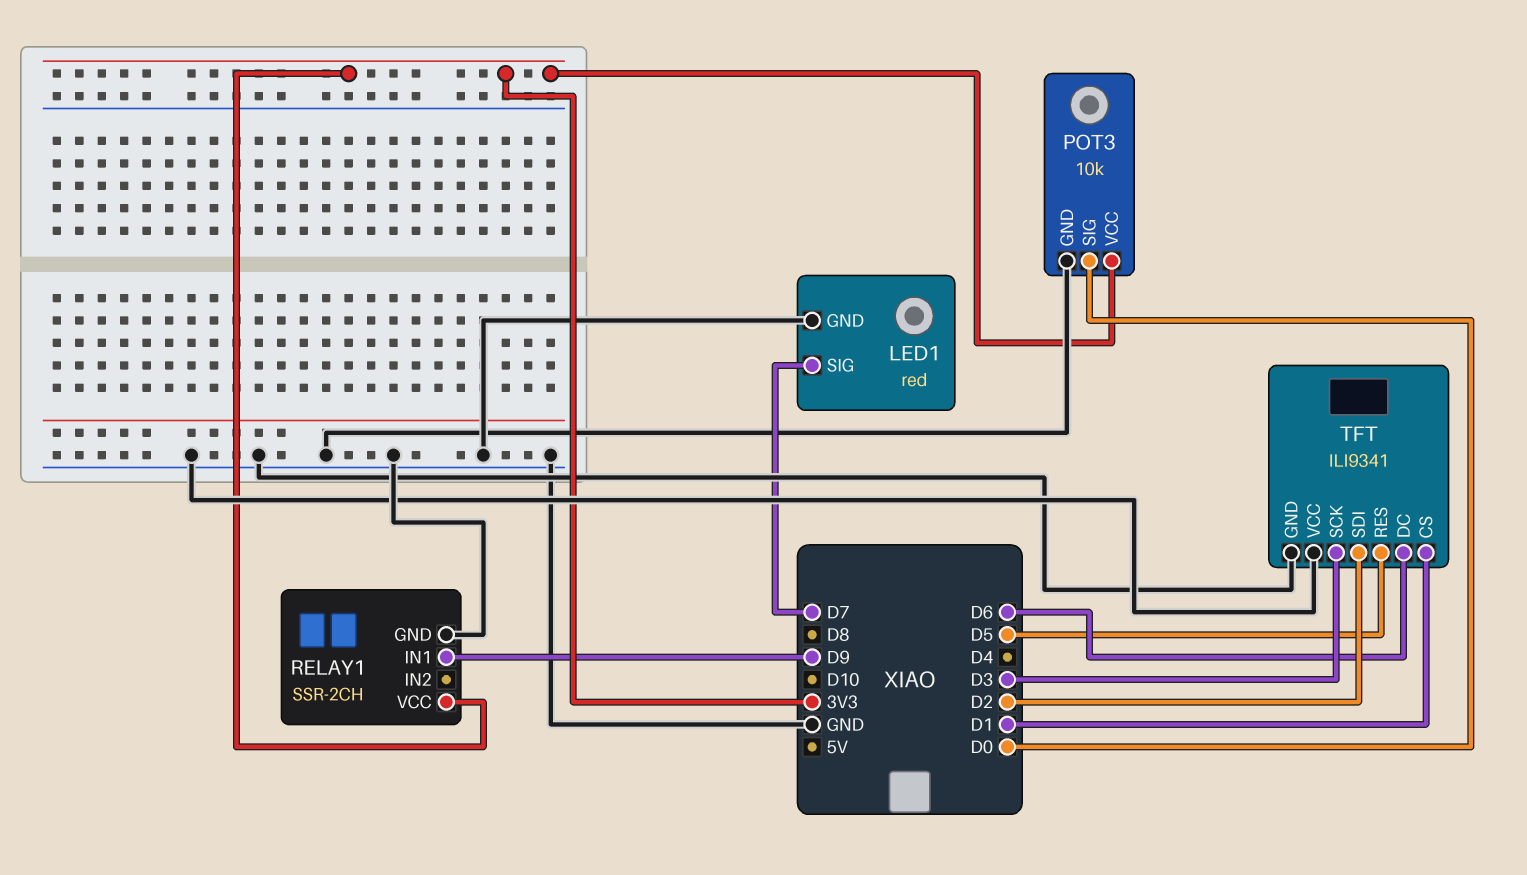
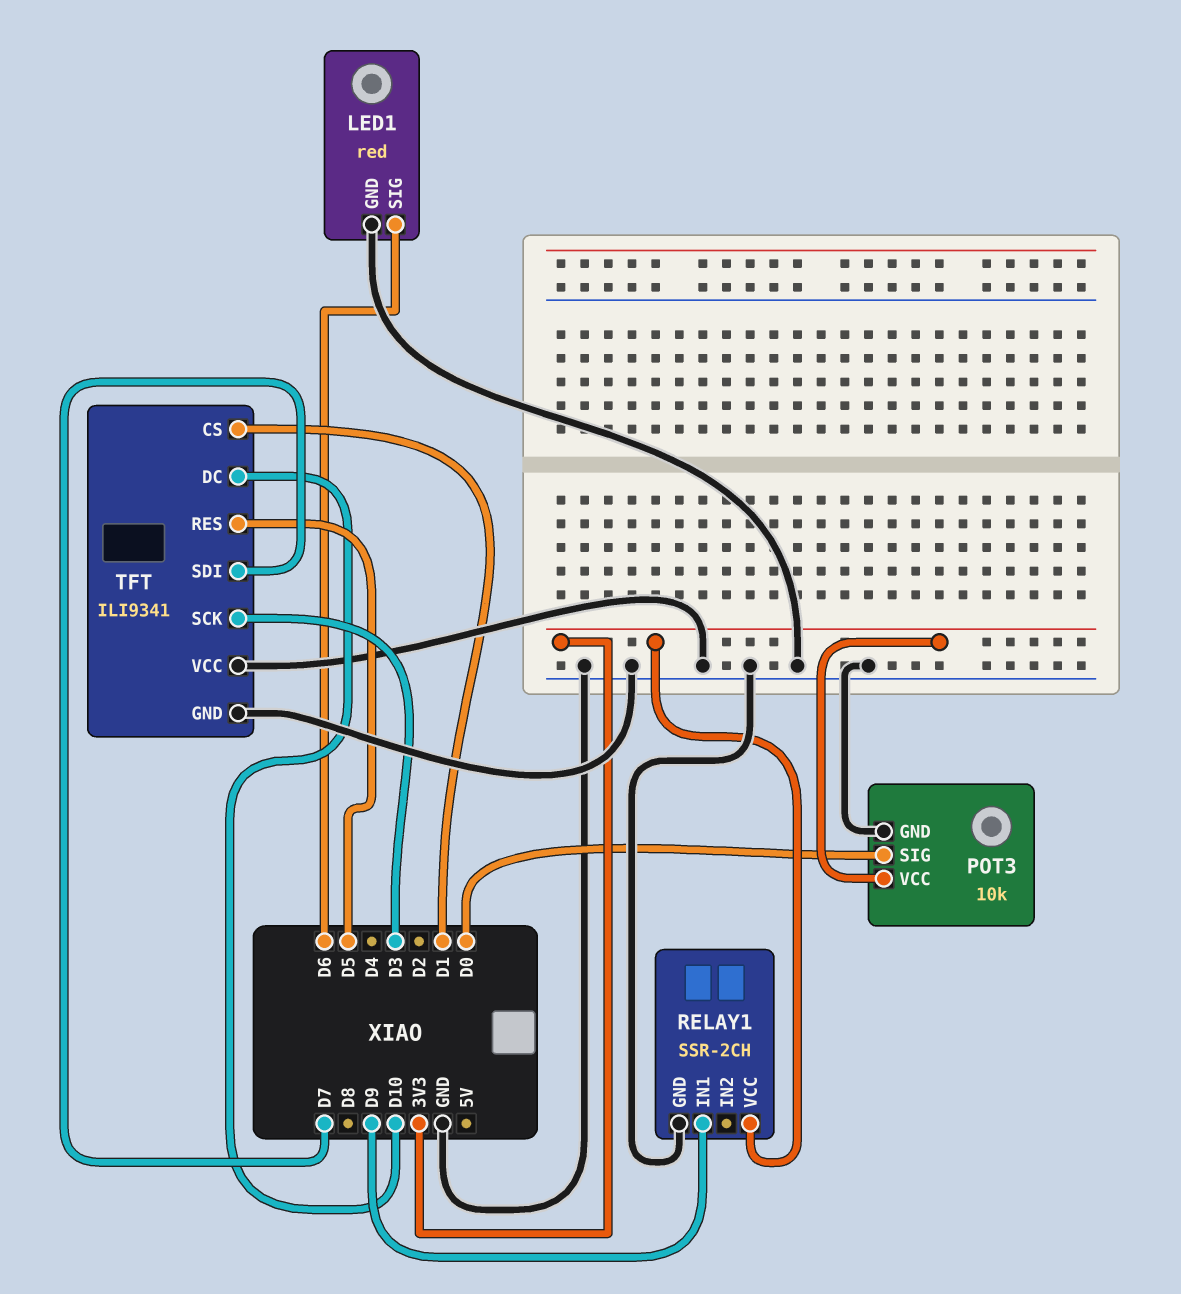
LED1 pin SIG: D7 -> D6
TFT pin DC: D6 -> D10
TFT pin SDI: D2 -> D7

